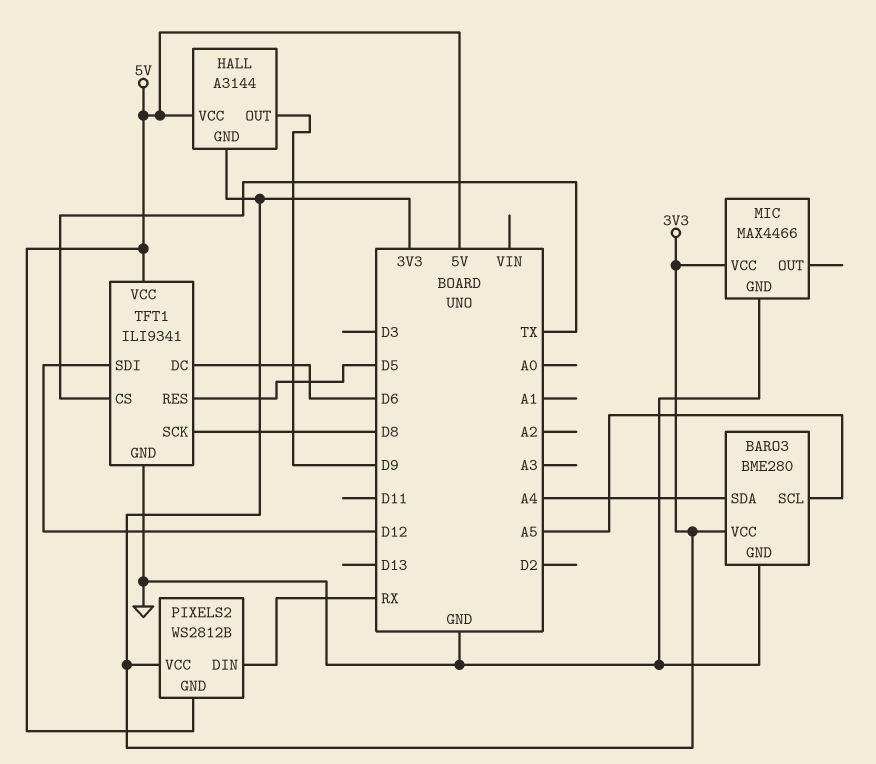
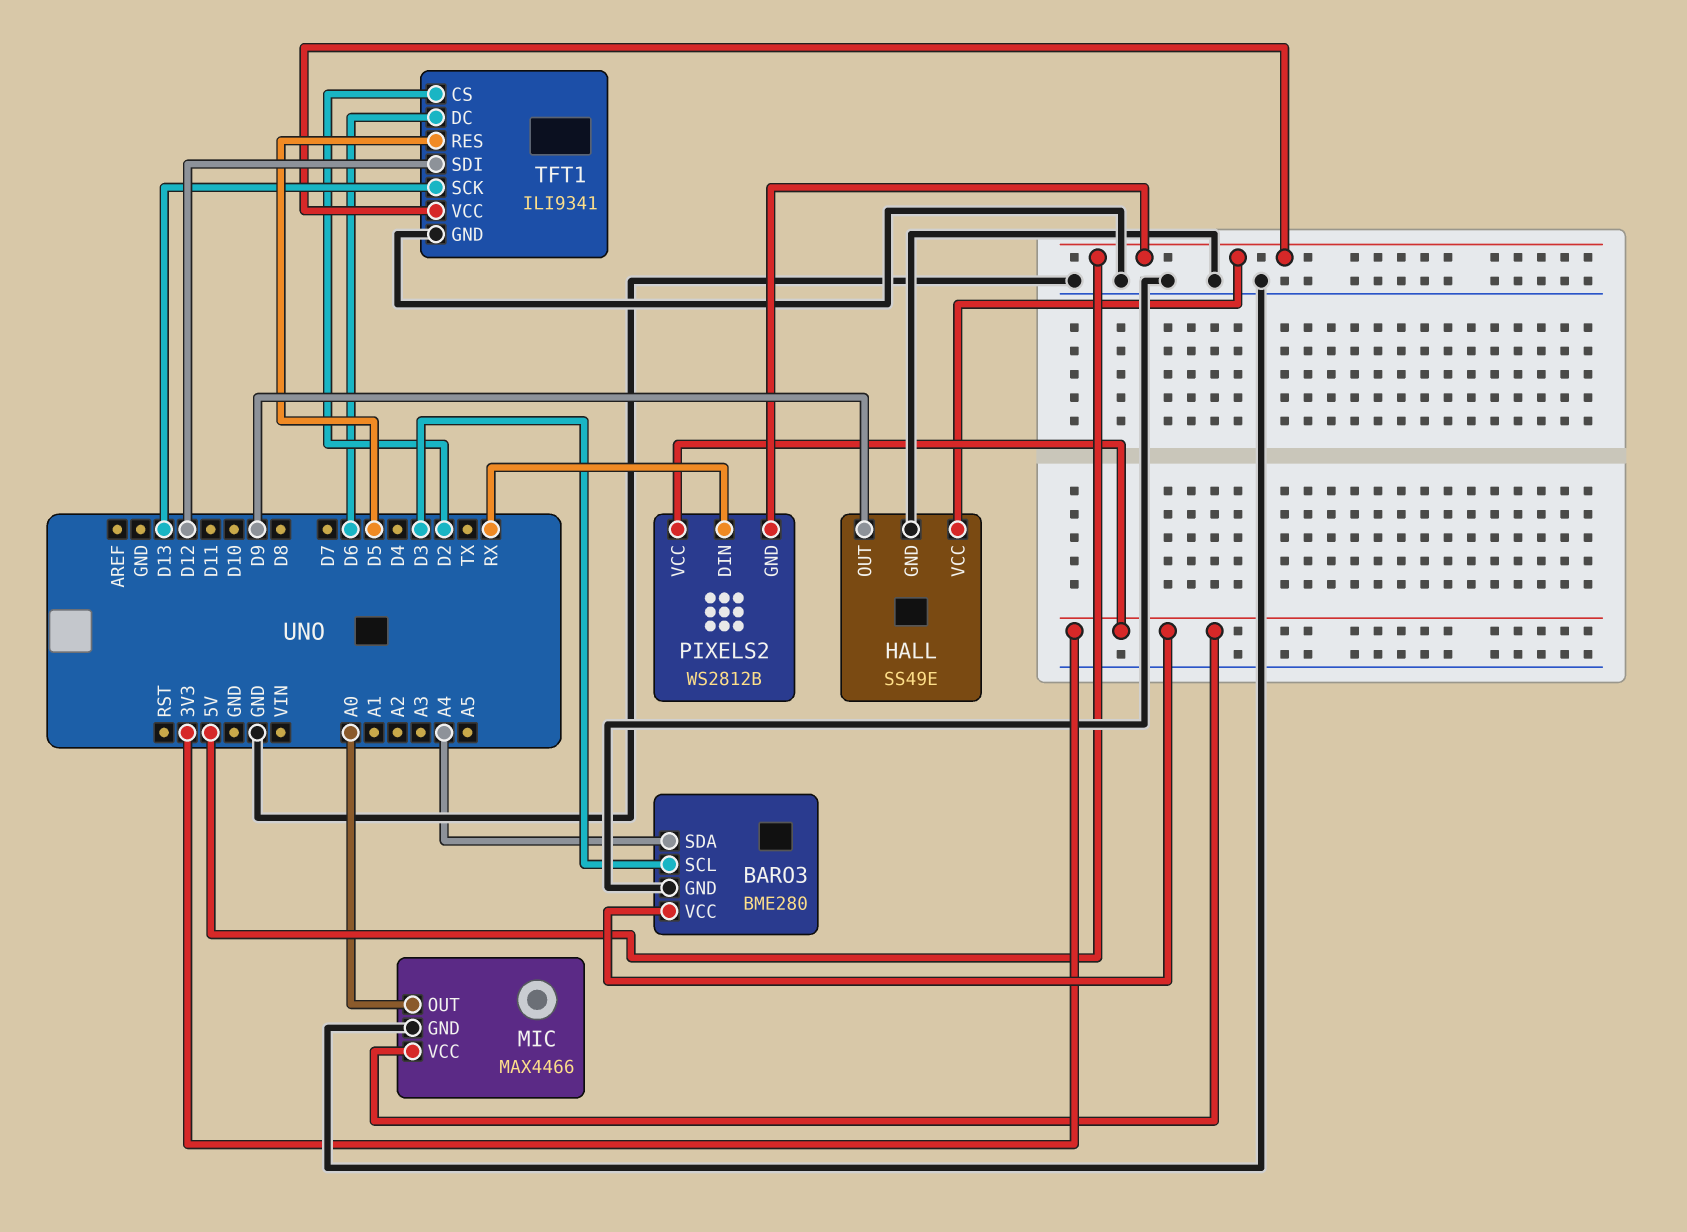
BARO3 pin SCL: A5 -> D3
HALL: A3144 -> SS49E
HALL pin GND: 3V3 -> GND
MIC pin OUT: none -> A0
TFT1 pin CS: TX -> D2
TFT1 pin SCK: D8 -> D13

